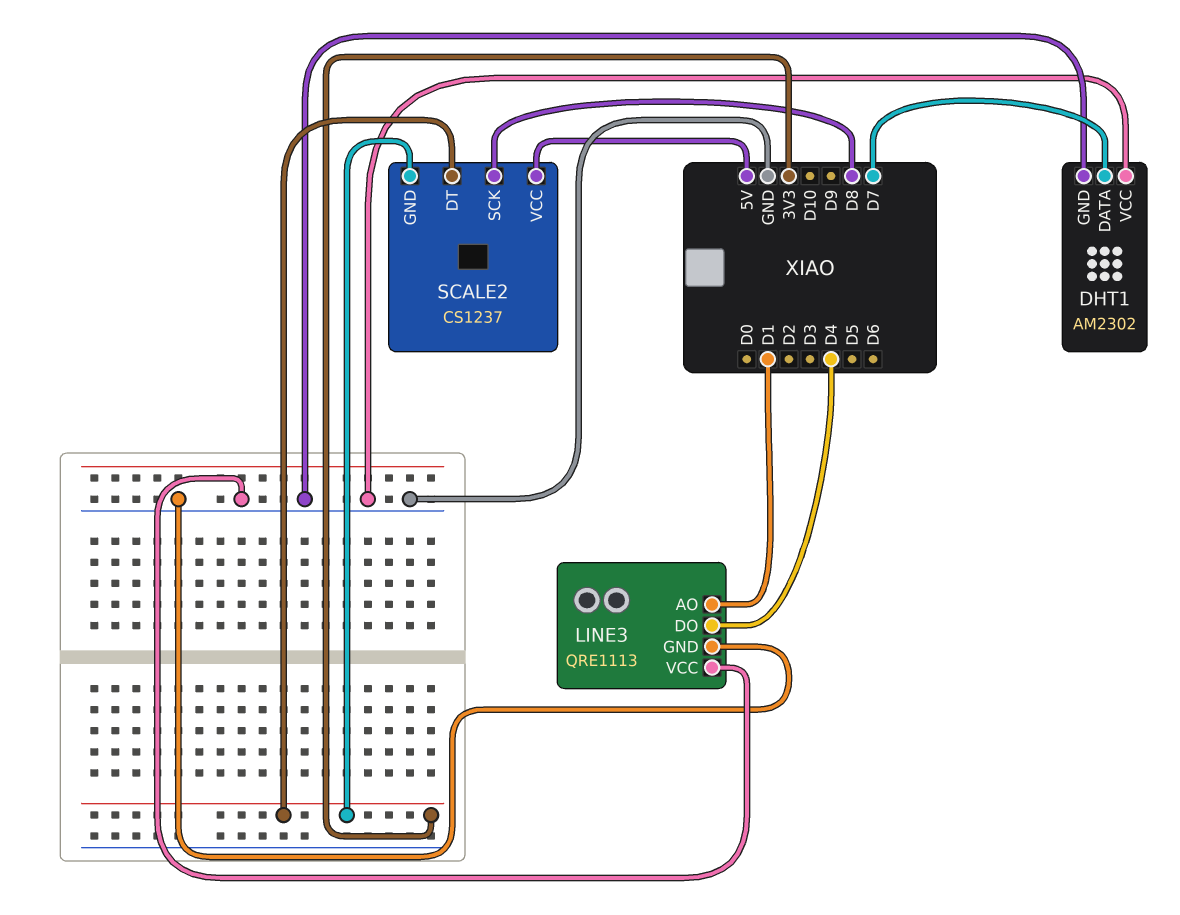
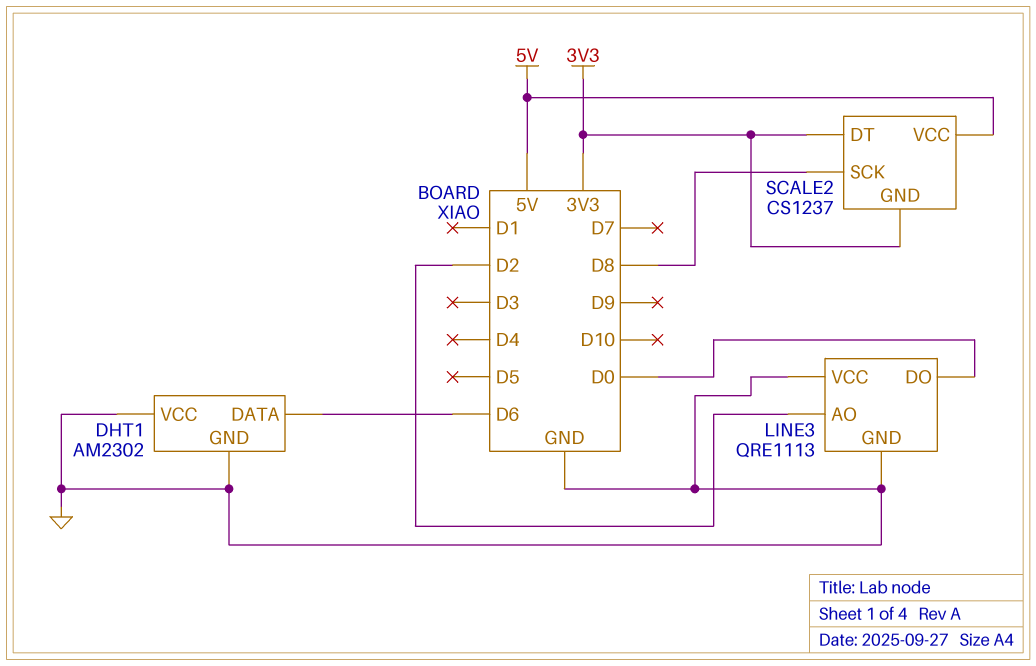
DHT1 pin DATA: D7 -> D6
LINE3 pin AO: D1 -> D2
LINE3 pin DO: D4 -> D0

